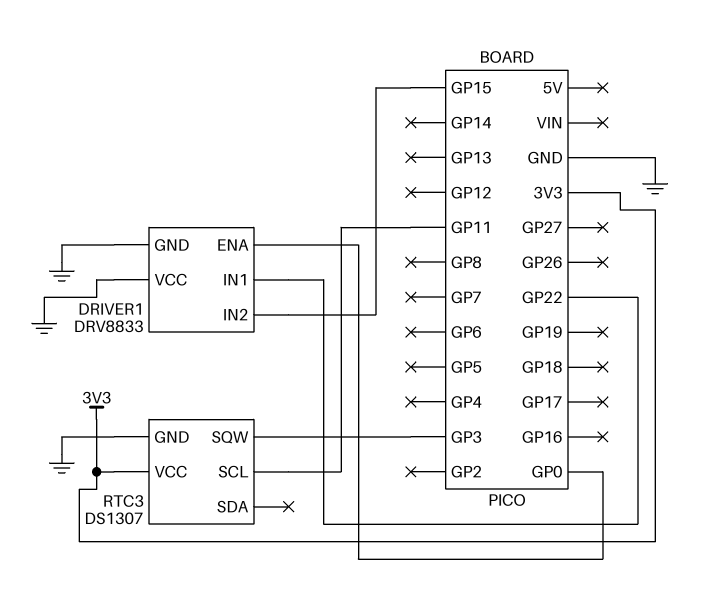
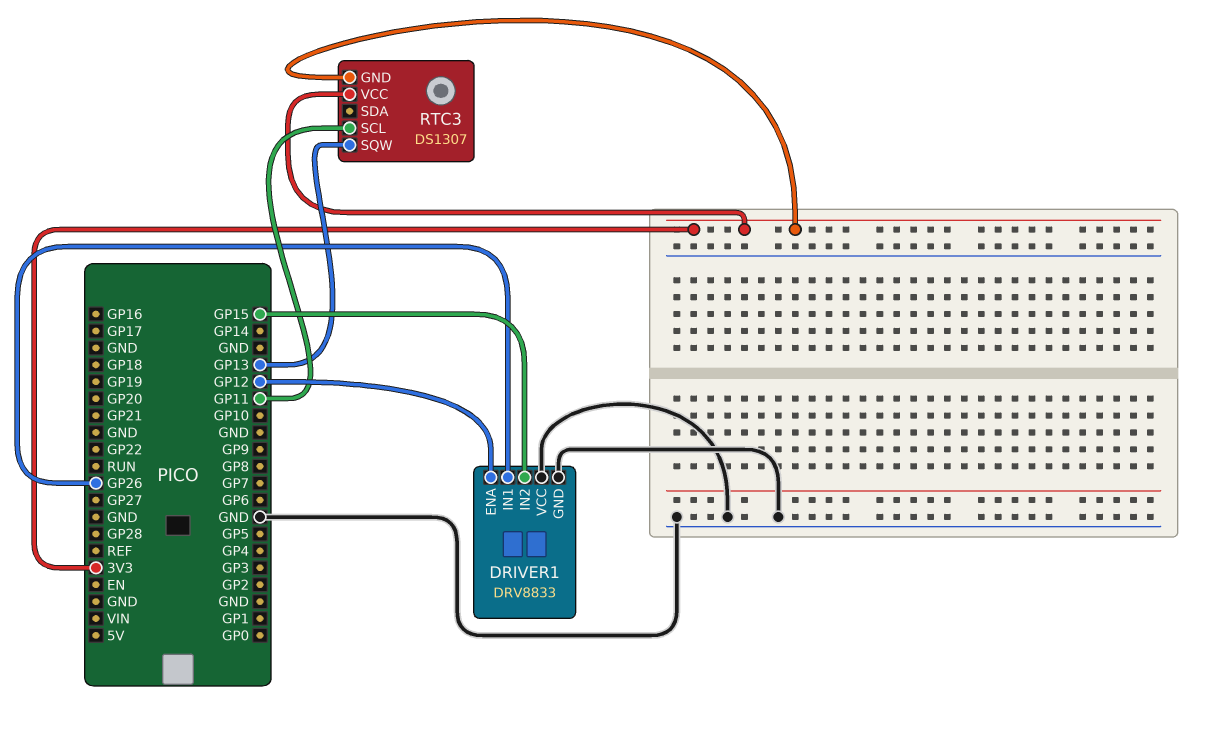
DRIVER1 pin ENA: GP0 -> GP12
DRIVER1 pin IN1: GP22 -> GP26
RTC3 pin GND: GND -> 3V3
RTC3 pin SQW: GP3 -> GP13

